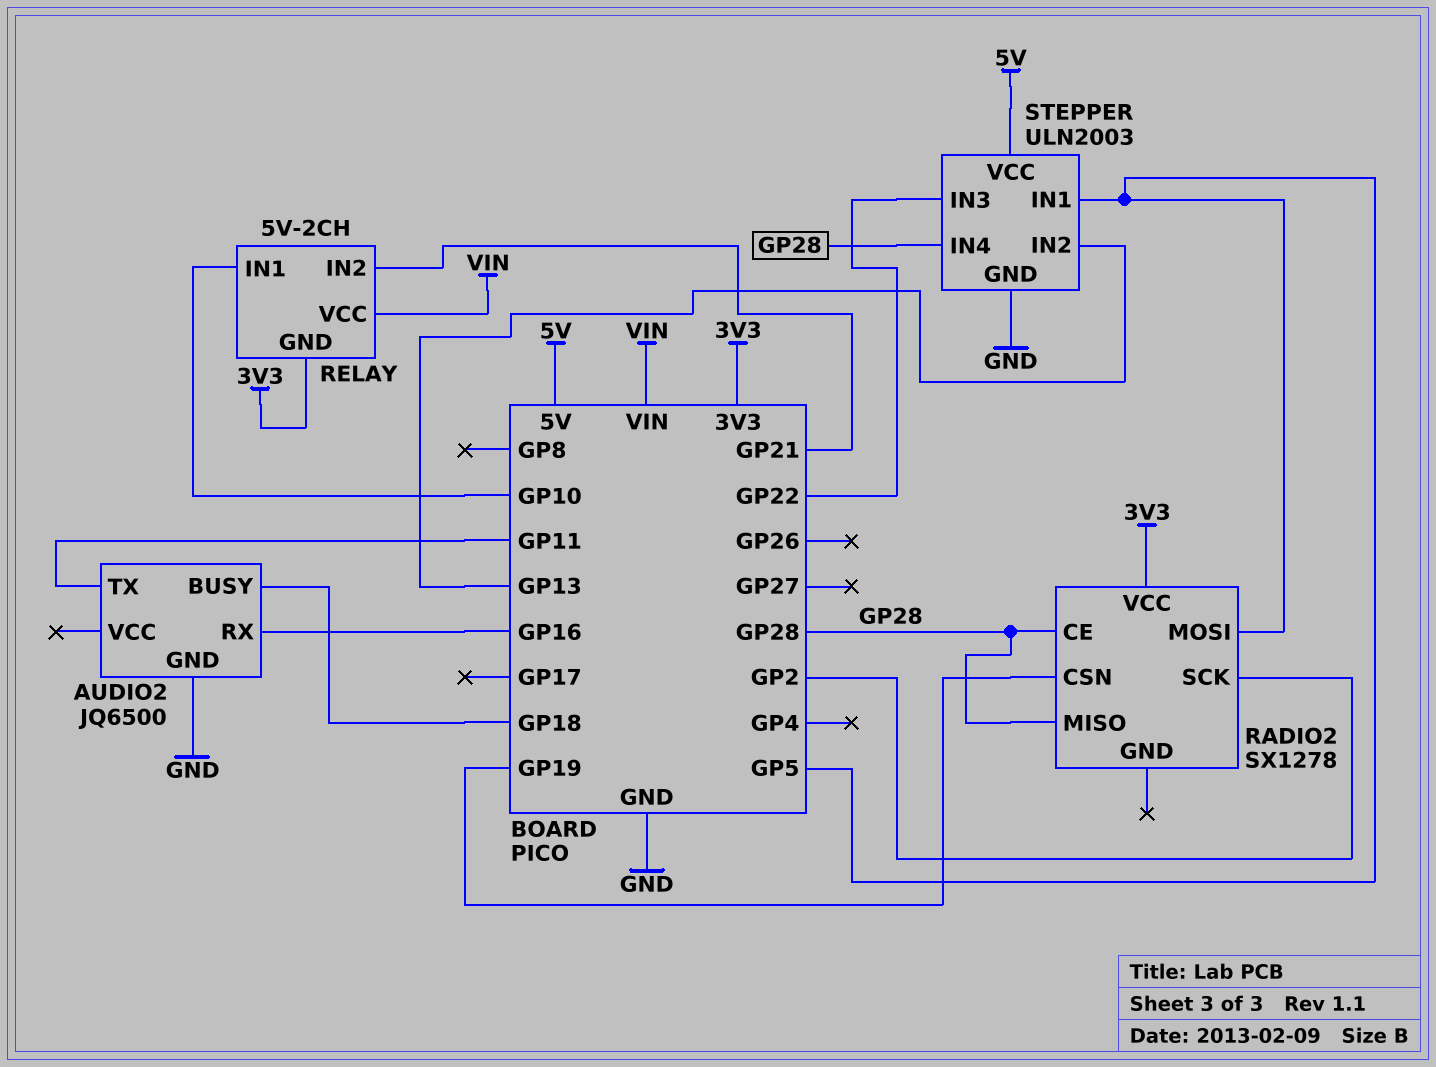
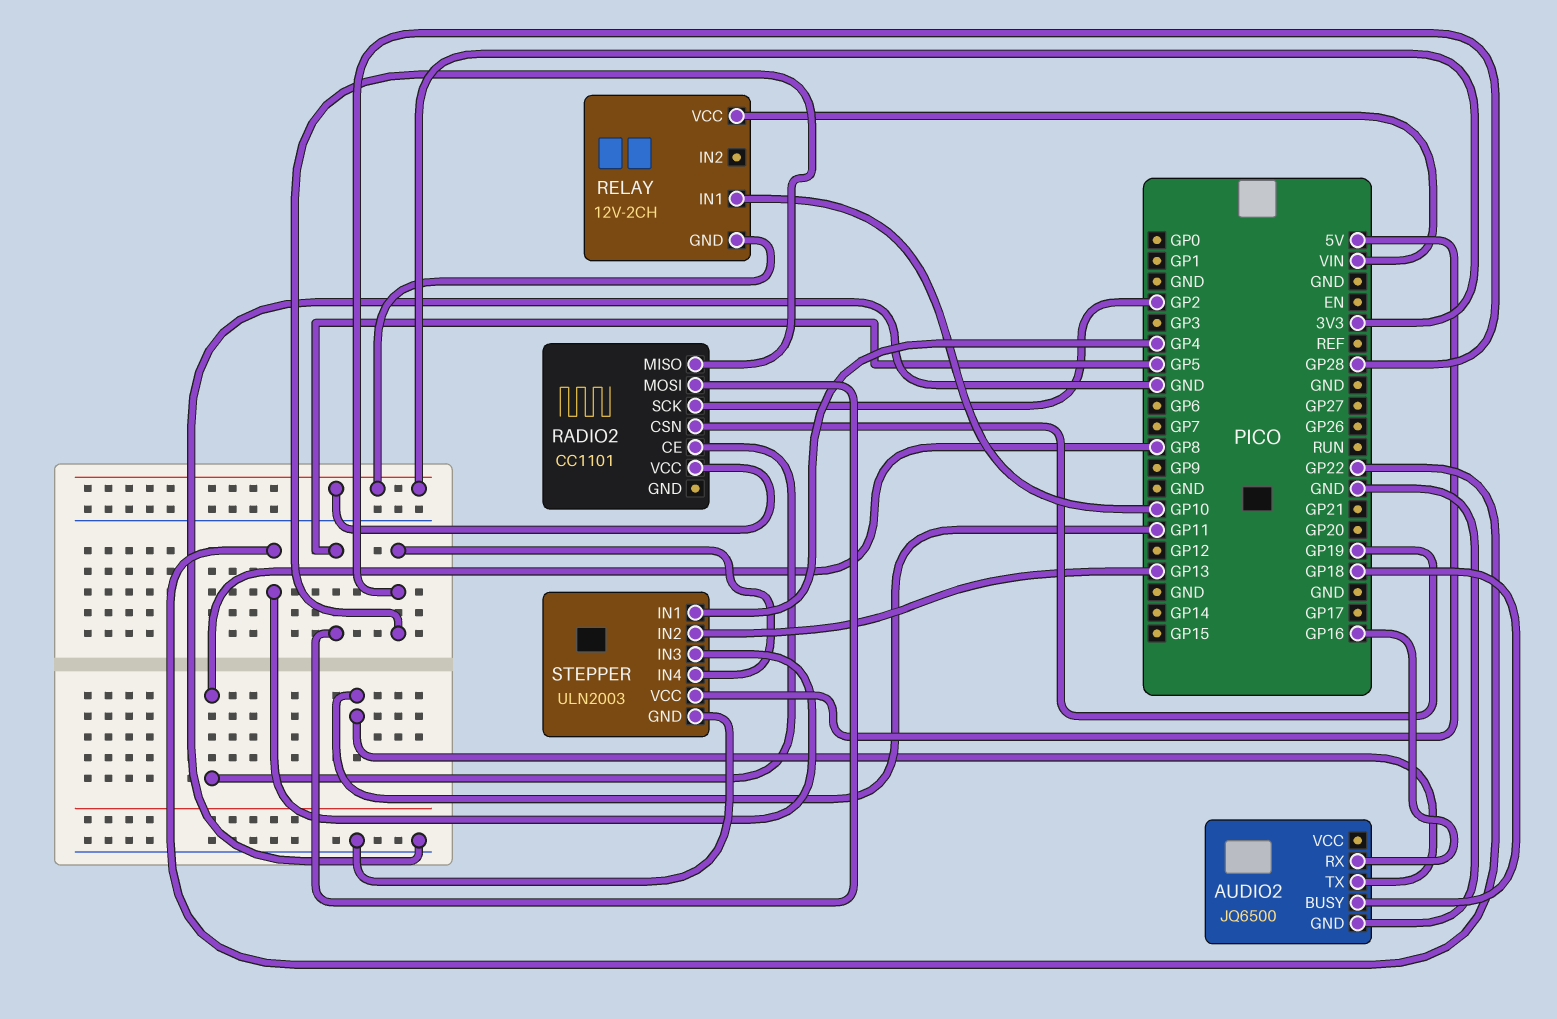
RADIO2: SX1278 -> CC1101
RADIO2 pin CE: GP28 -> GP8
RELAY: 5V-2CH -> 12V-2CH
RELAY pin IN2: GP21 -> none
STEPPER pin IN1: GP5 -> GP4

